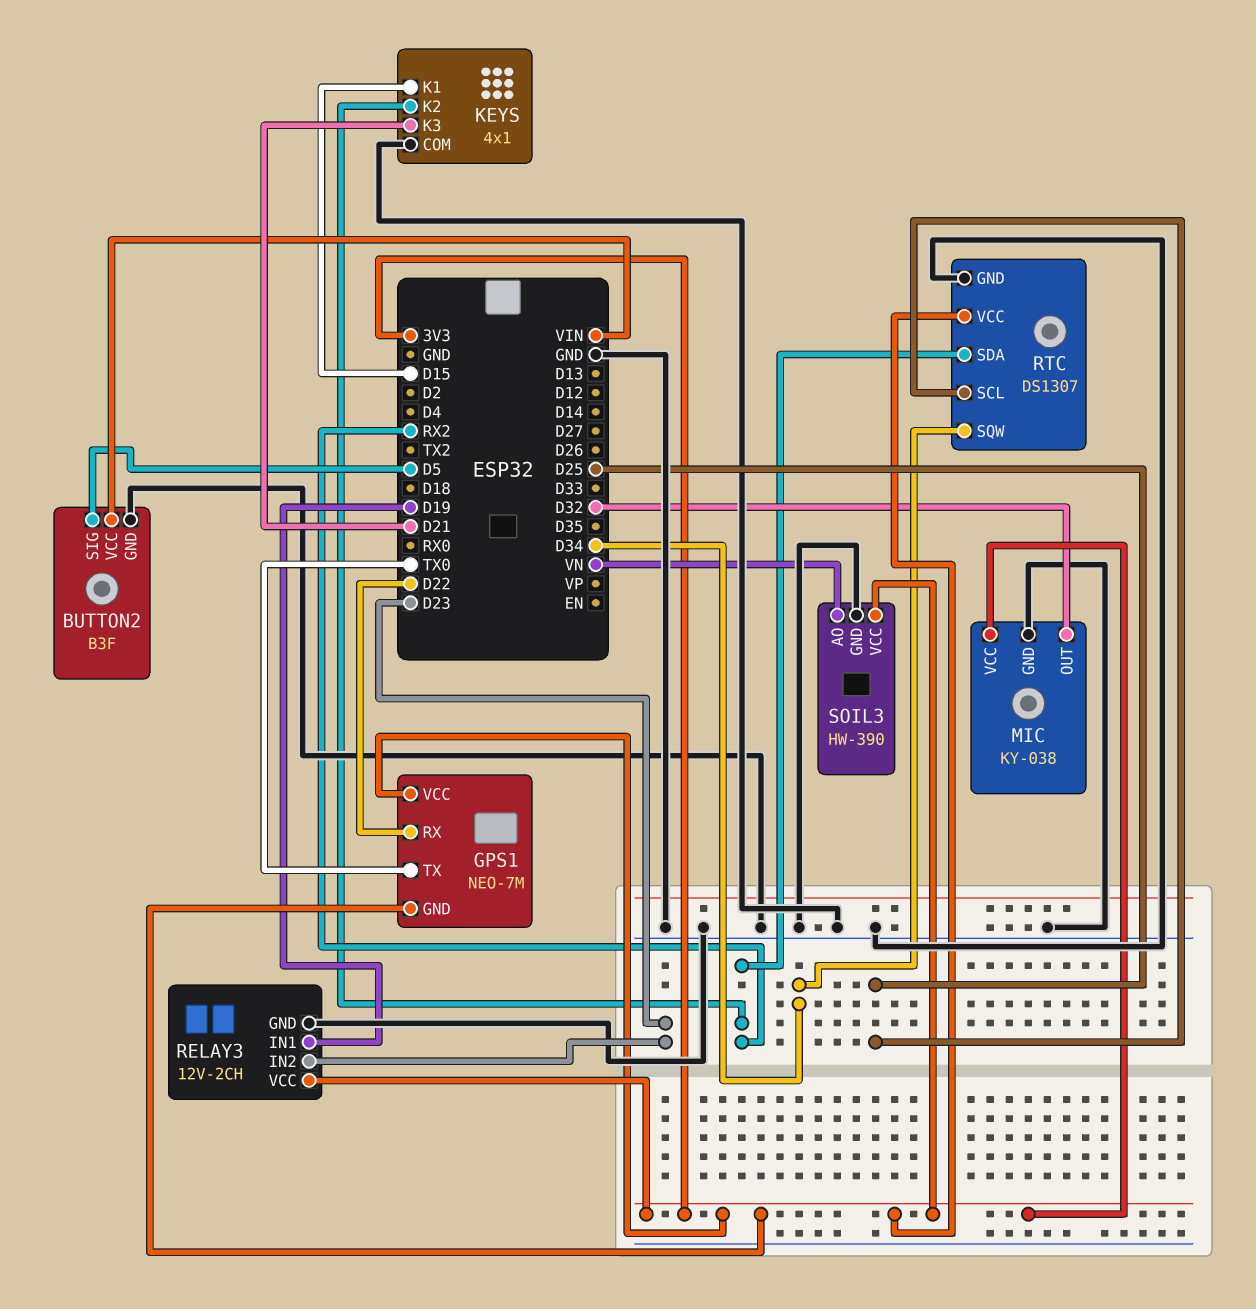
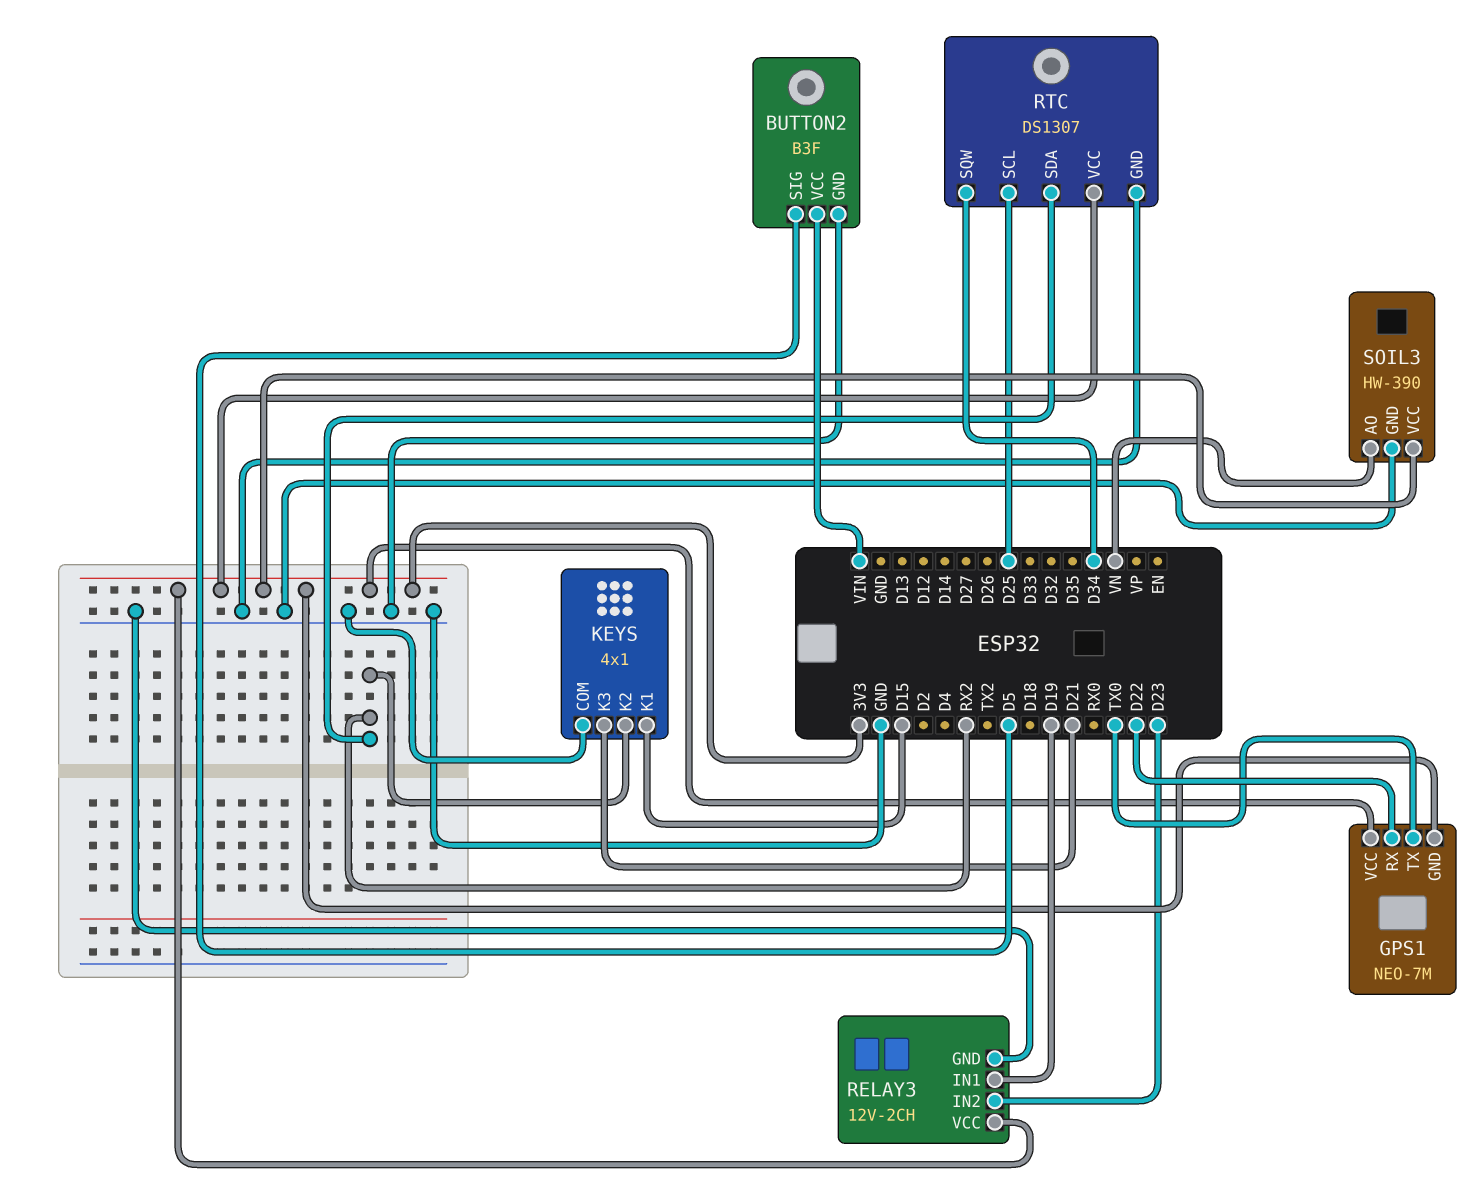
MIC: KY-038 -> none
MIC pin GND: GND -> none
MIC pin OUT: D32 -> none
MIC pin VCC: 3V3 -> none

